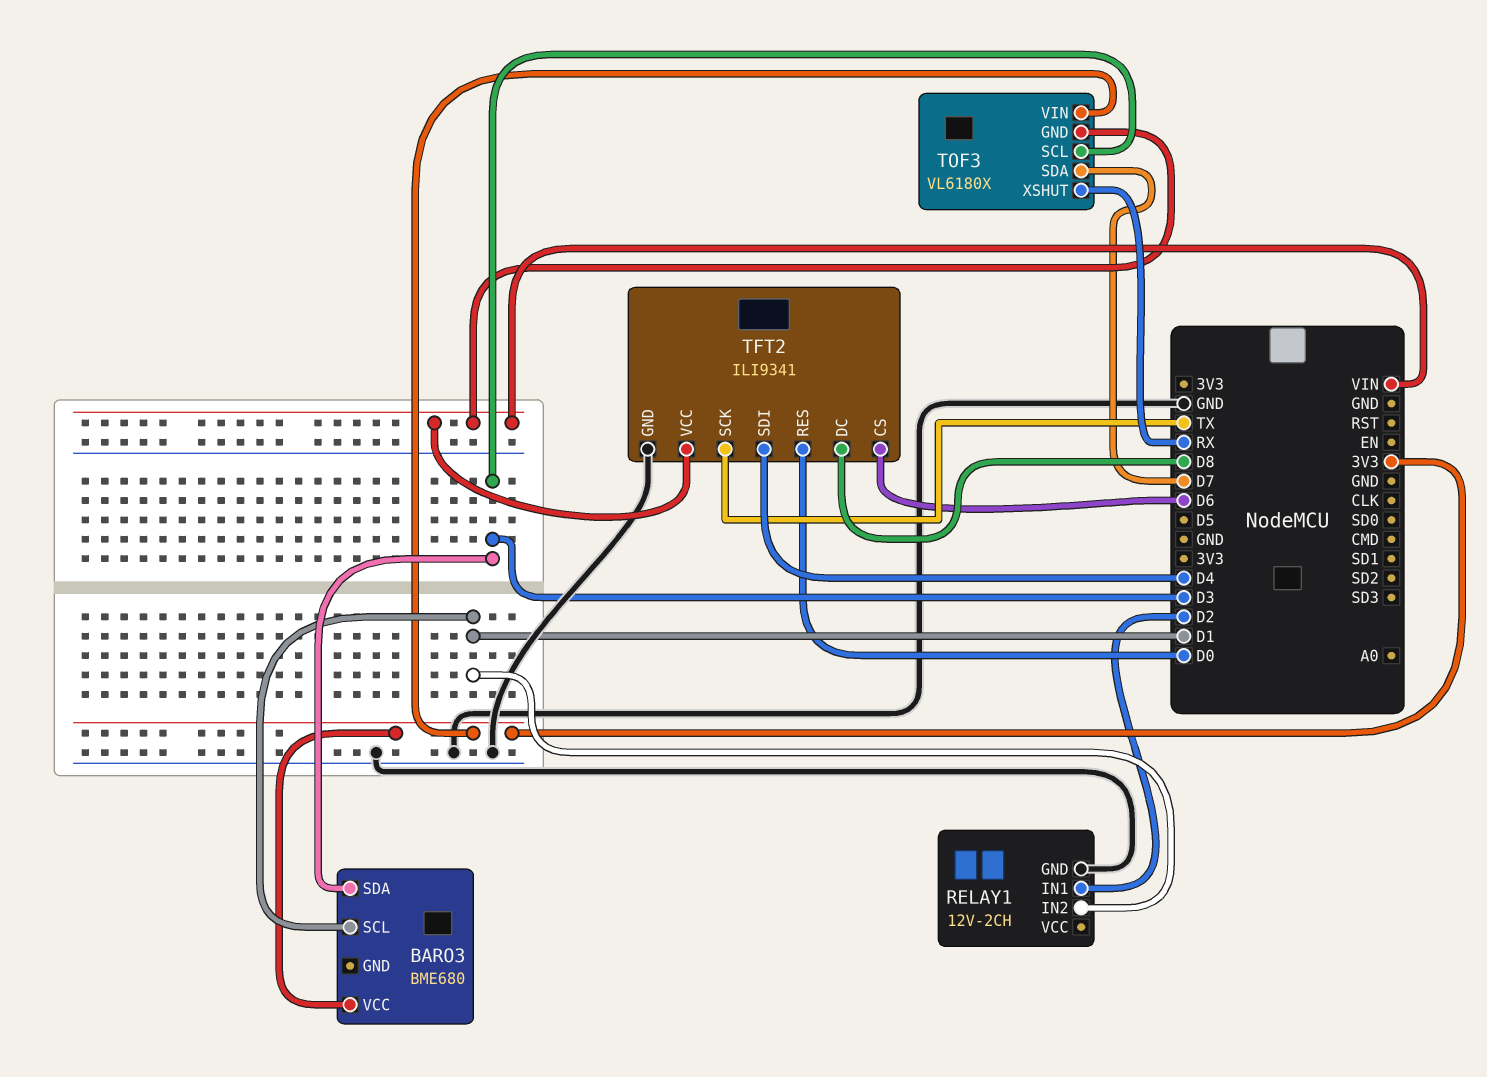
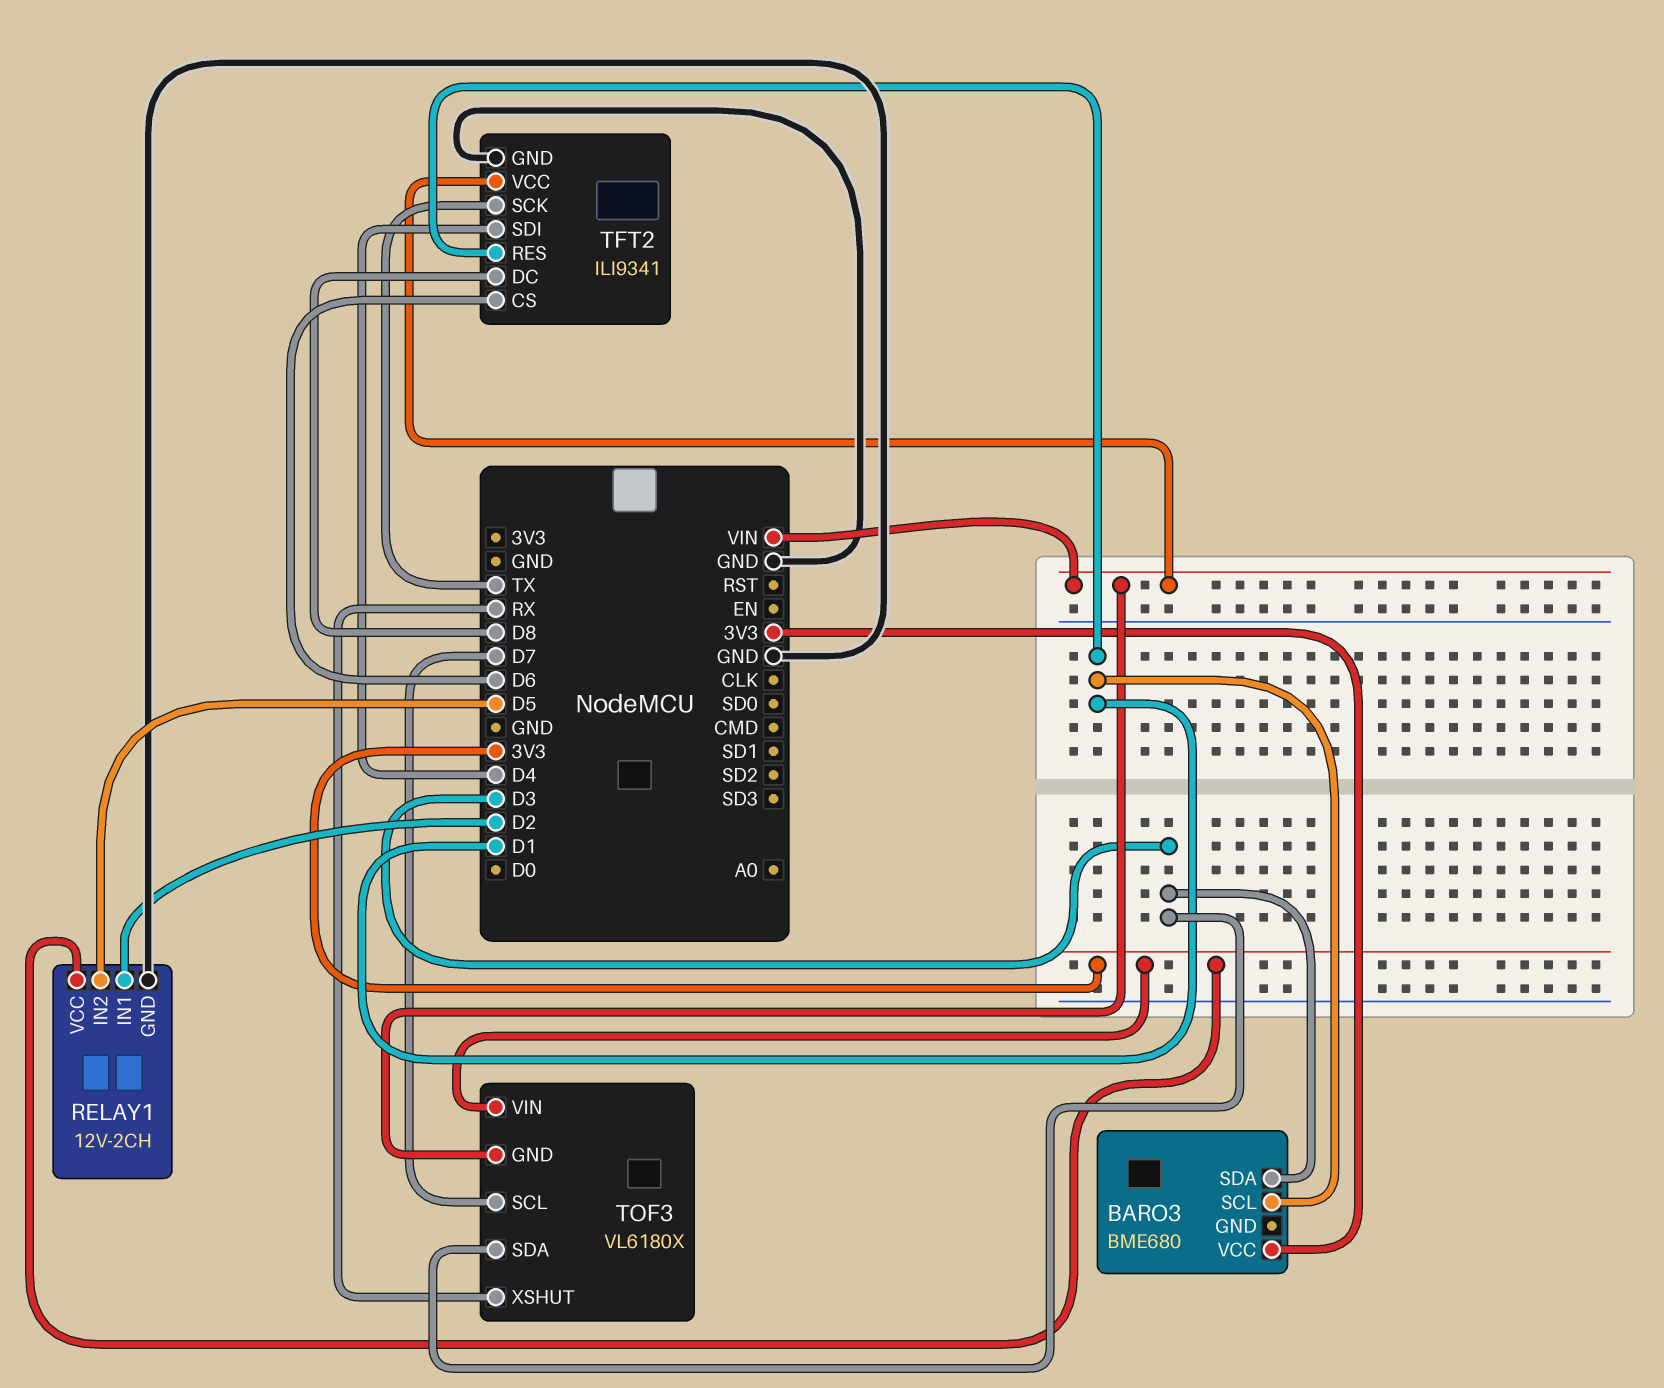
RELAY1 pin IN2: D1 -> D5
RELAY1 pin VCC: none -> 3V3
TFT2 pin RES: D0 -> D1
TOF3 pin SCL: D3 -> D7
TOF3 pin SDA: D7 -> D3

